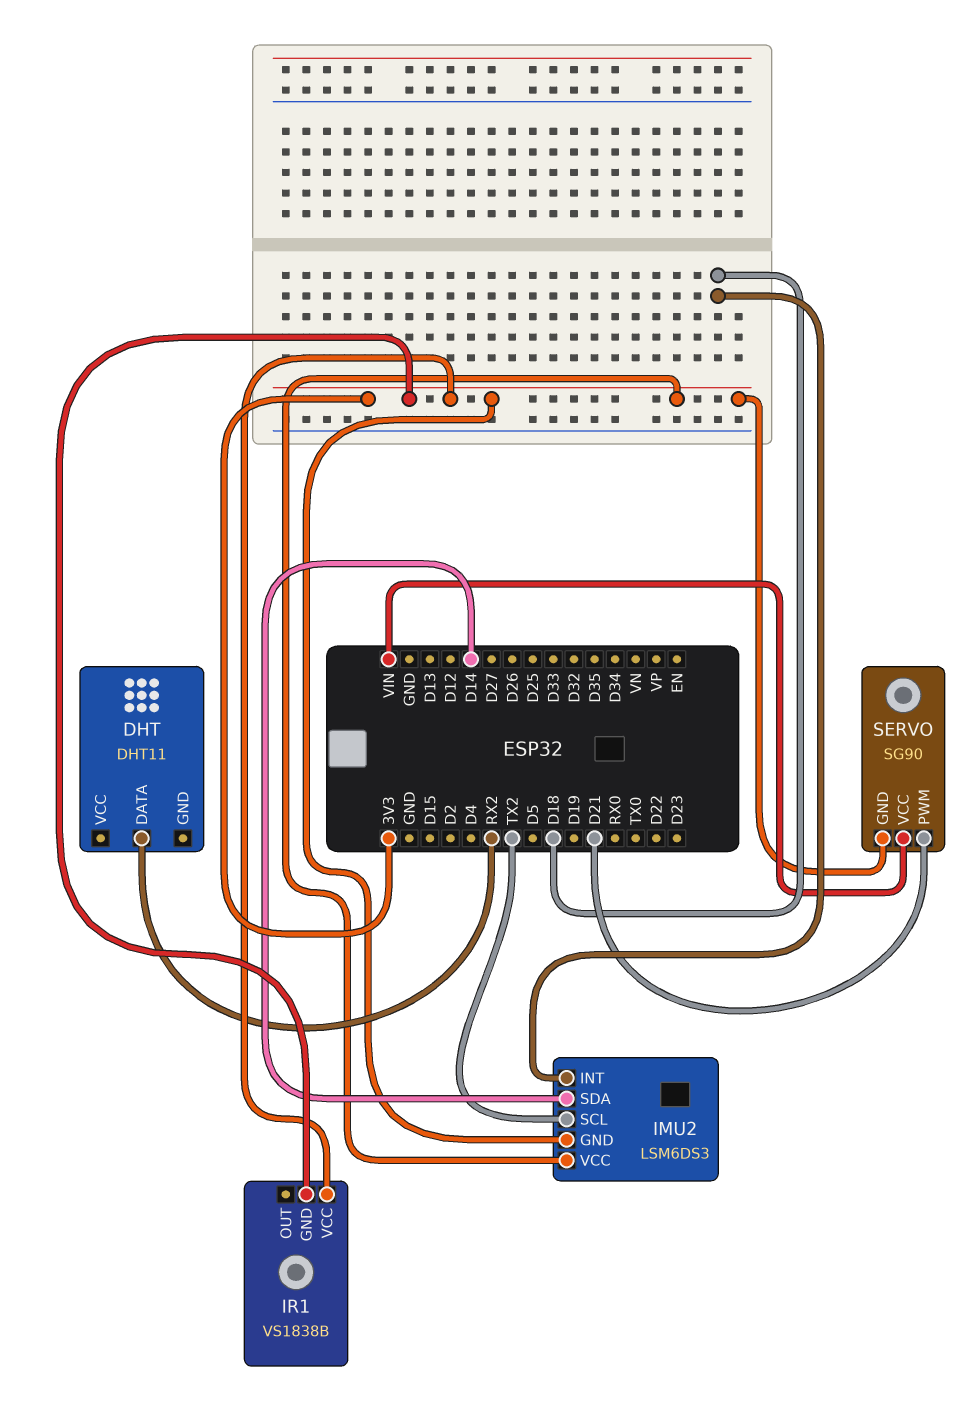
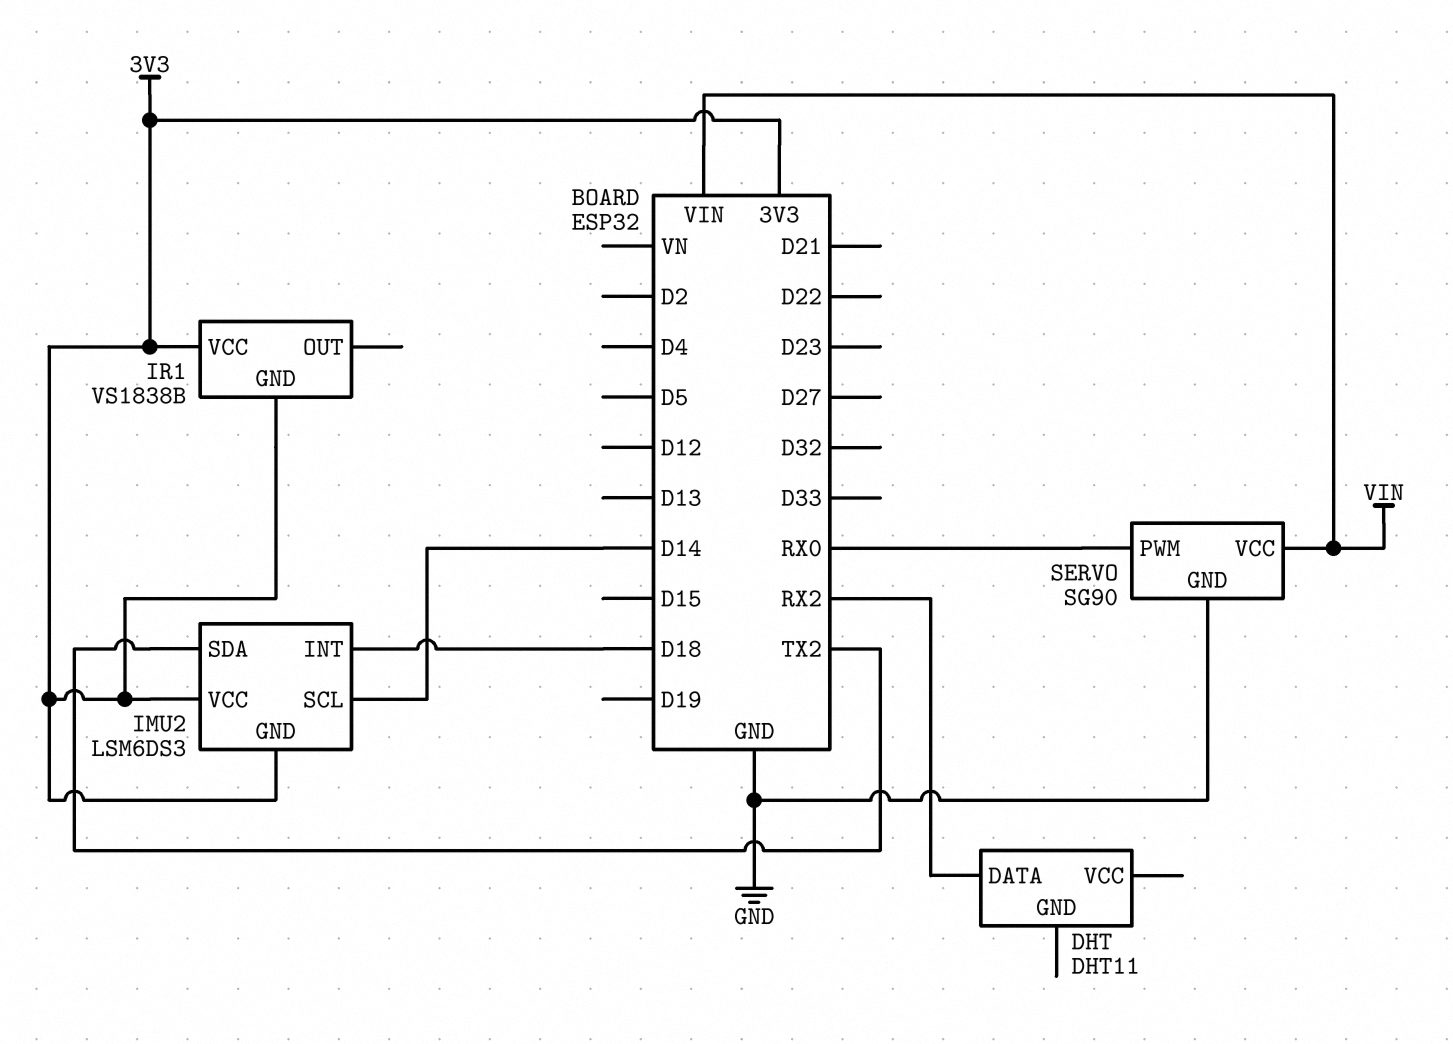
IMU2 pin SCL: TX2 -> D14
IMU2 pin SDA: D14 -> TX2
SERVO pin GND: 3V3 -> GND
SERVO pin PWM: D21 -> RX0

